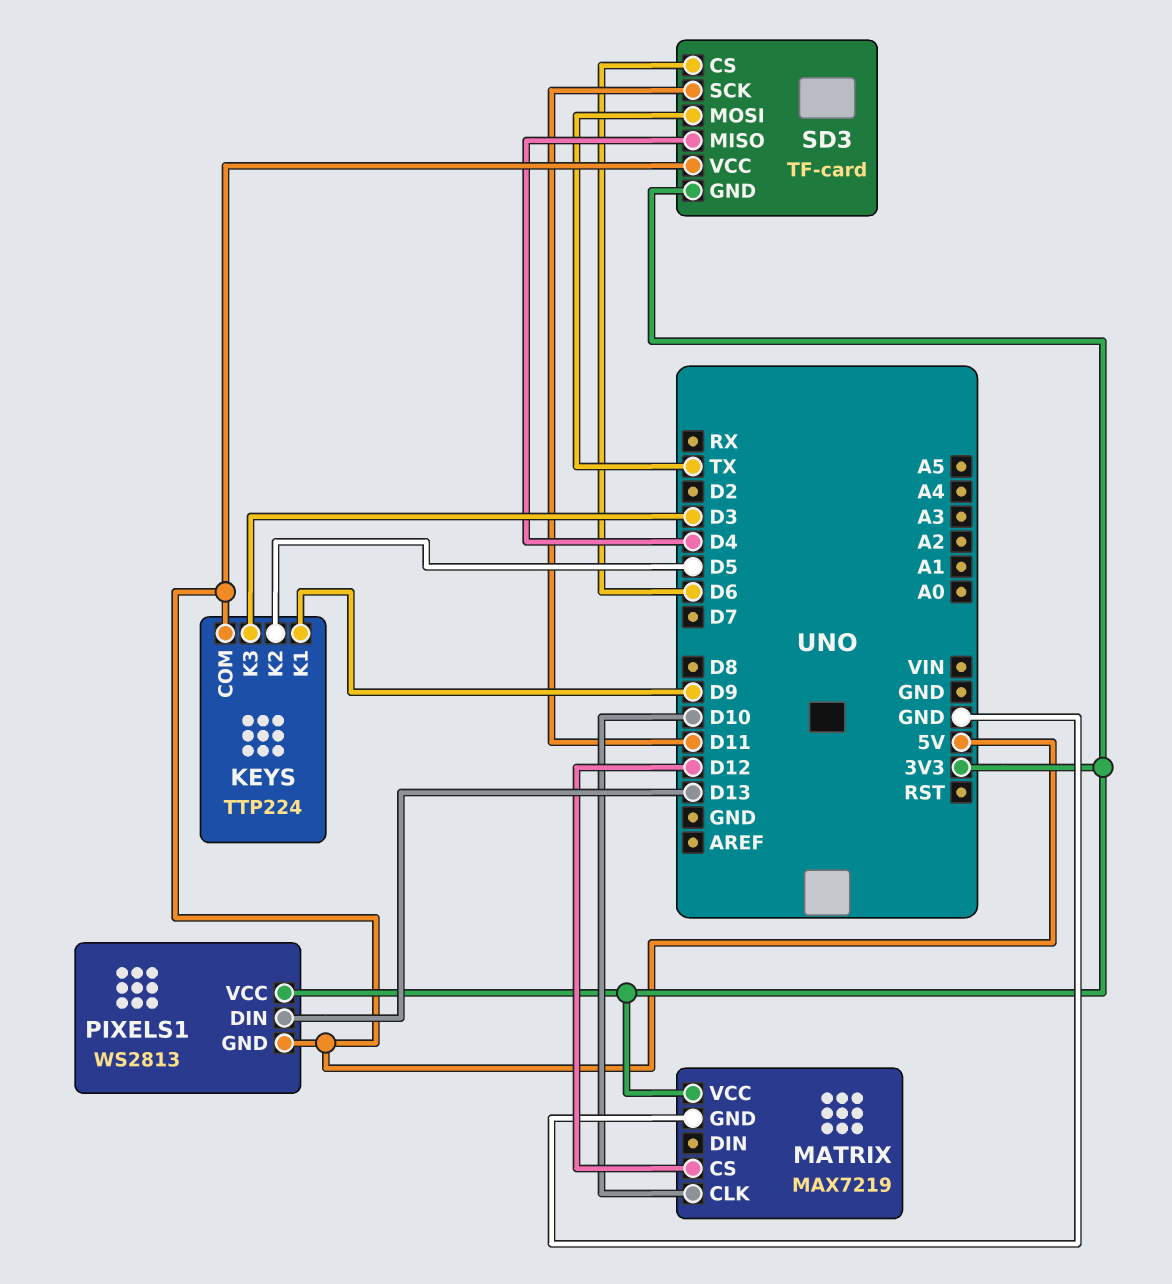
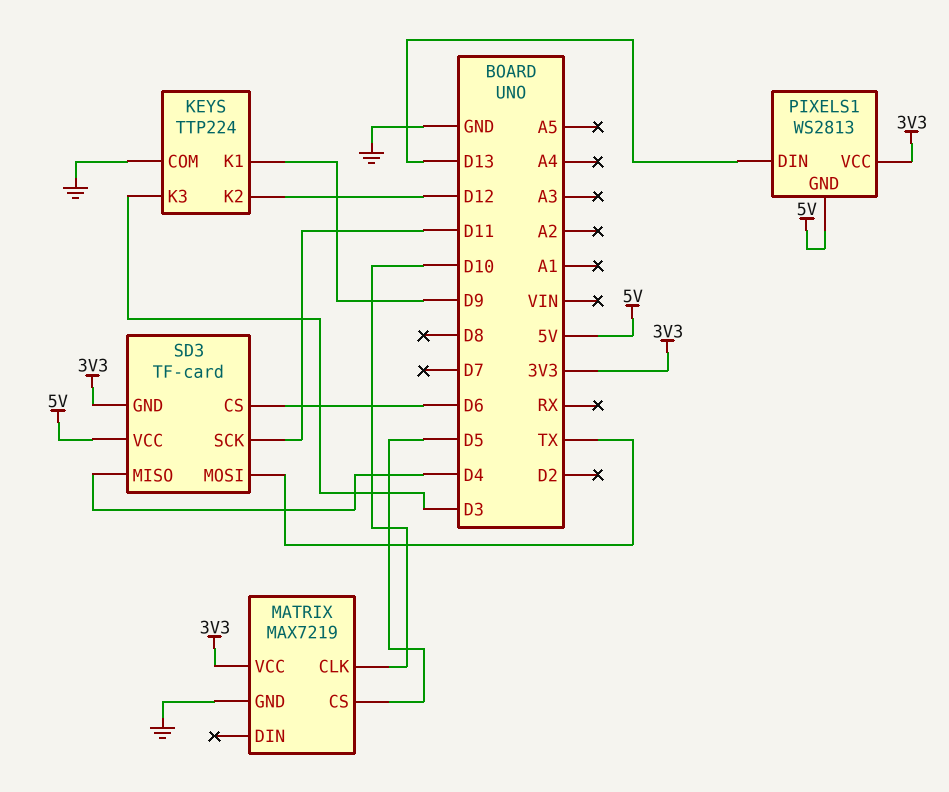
KEYS pin COM: 5V -> GND
KEYS pin K2: D5 -> D12
MATRIX pin CS: D12 -> D5

